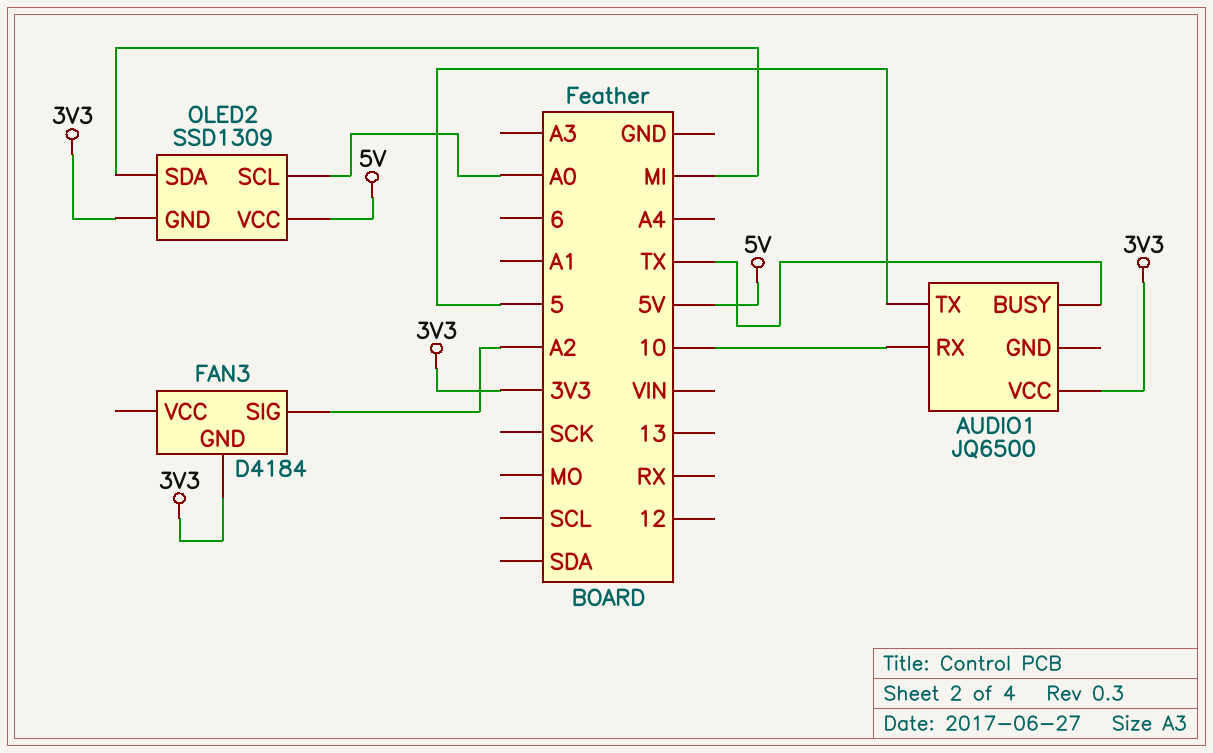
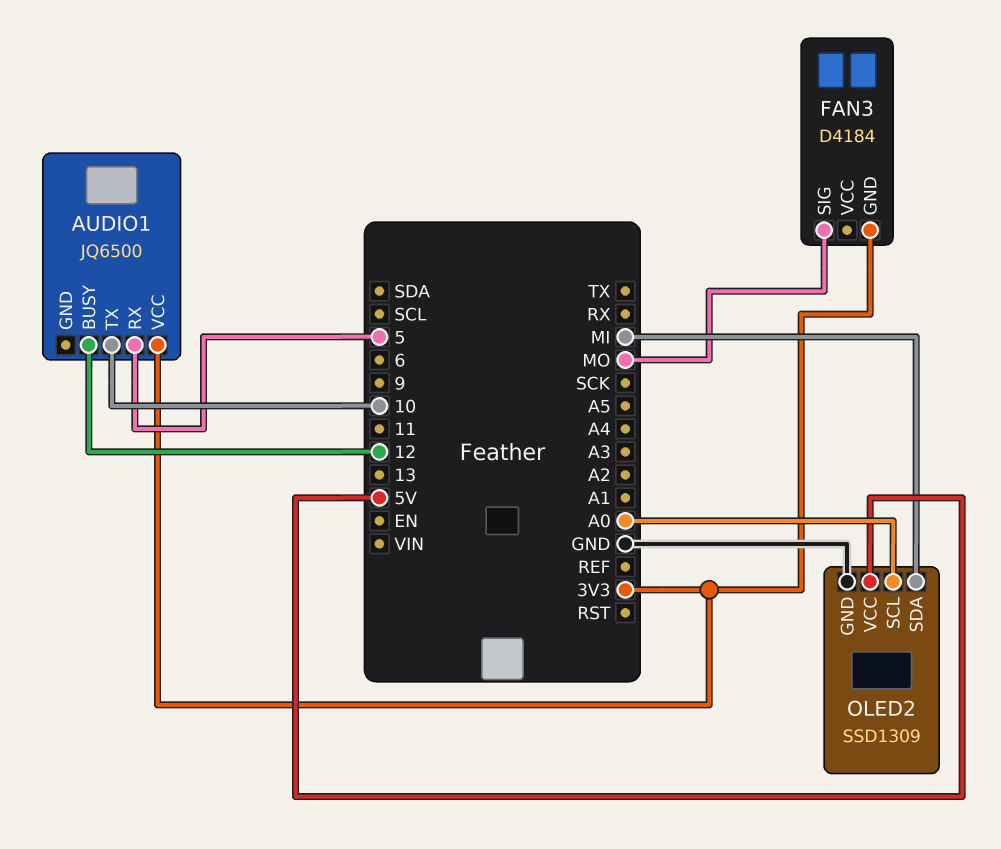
AUDIO1 pin BUSY: TX -> 12
AUDIO1 pin RX: 10 -> 5
AUDIO1 pin TX: 5 -> 10
FAN3 pin SIG: A2 -> MO
OLED2 pin GND: 3V3 -> GND

